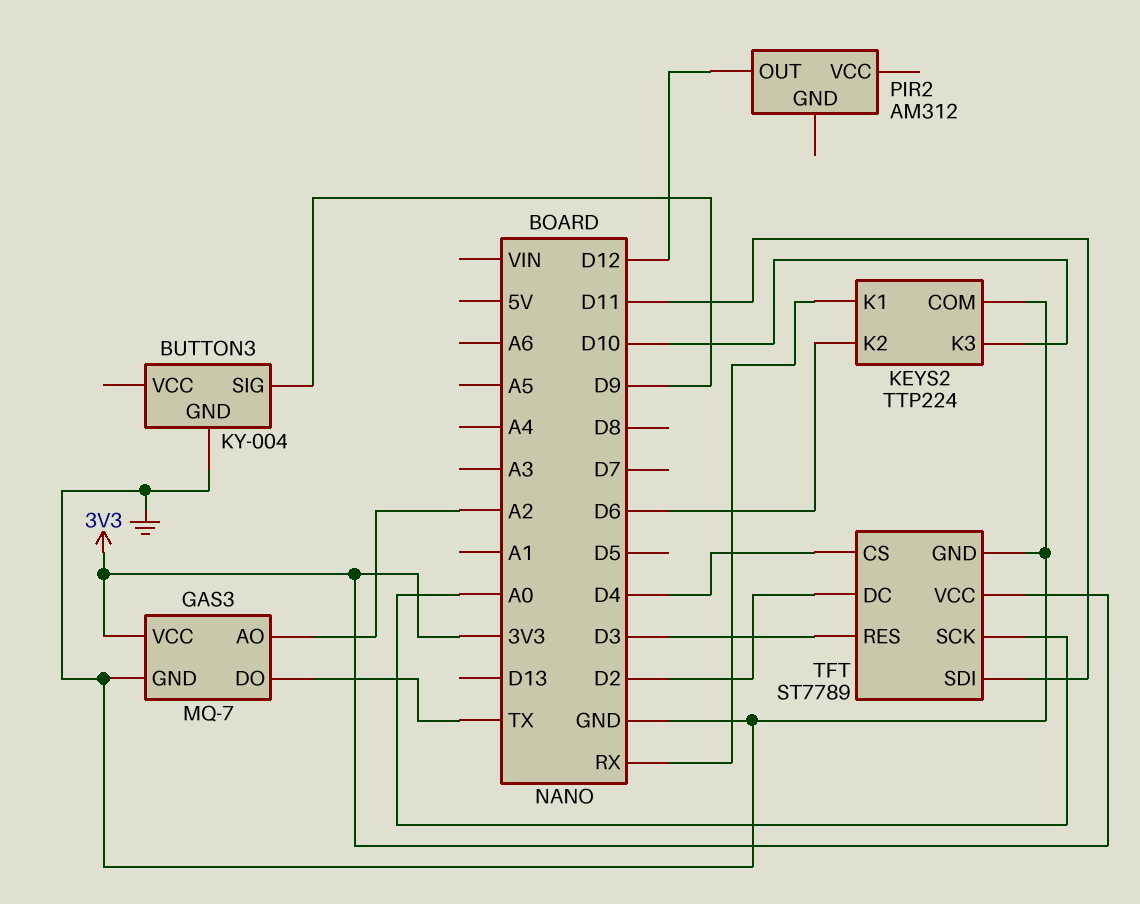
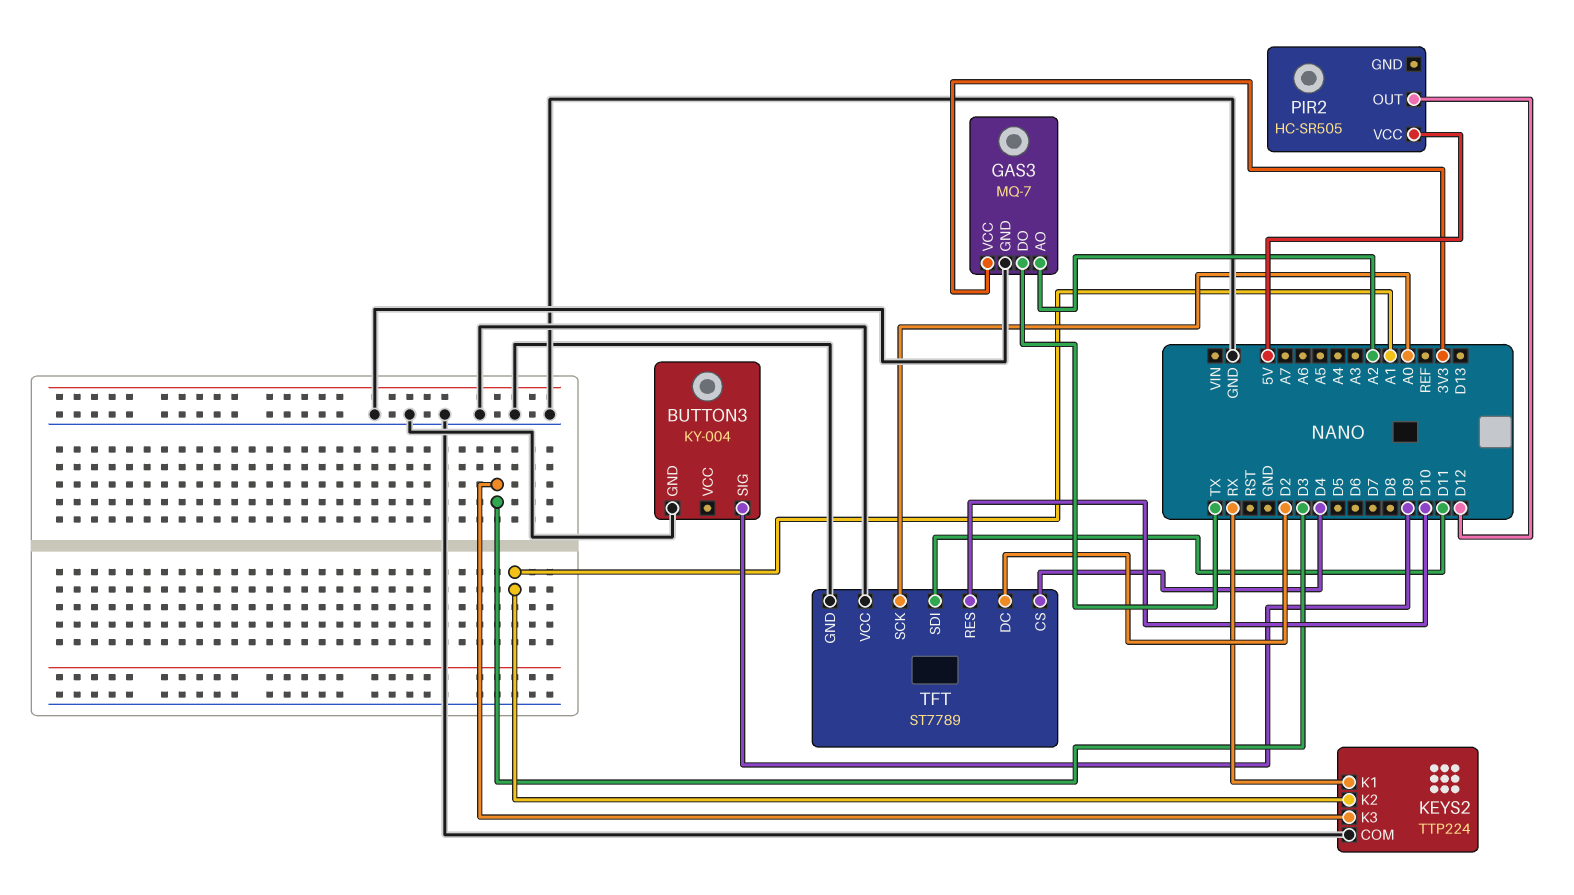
KEYS2 pin K2: D6 -> A1
KEYS2 pin K3: D10 -> D3
PIR2: AM312 -> HC-SR505
PIR2 pin VCC: none -> 5V
TFT pin RES: D3 -> D10
TFT pin VCC: 3V3 -> GND

